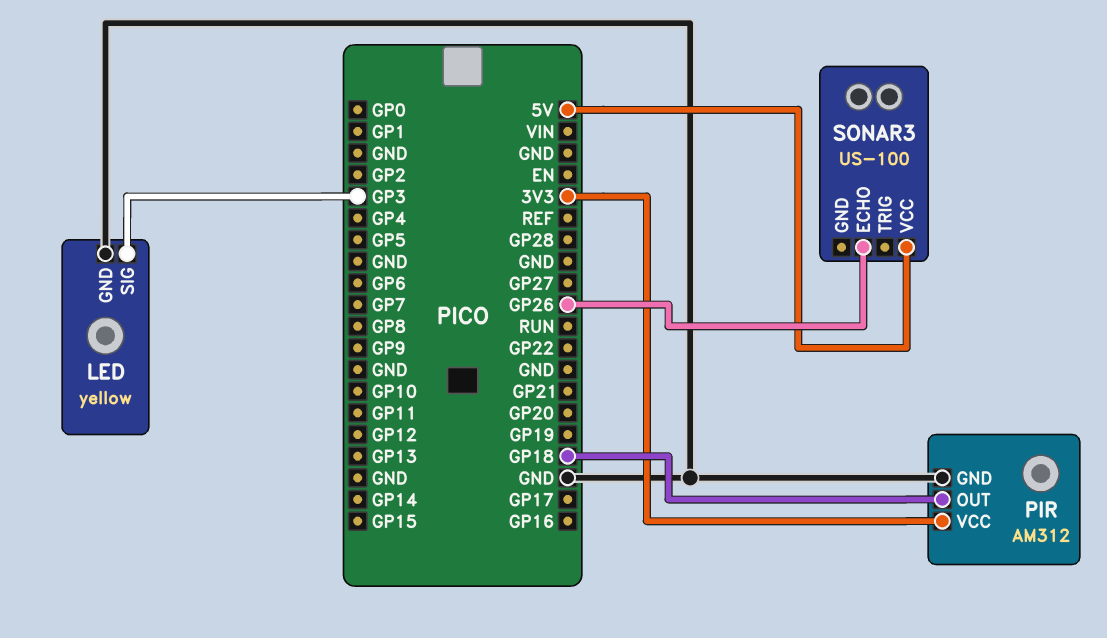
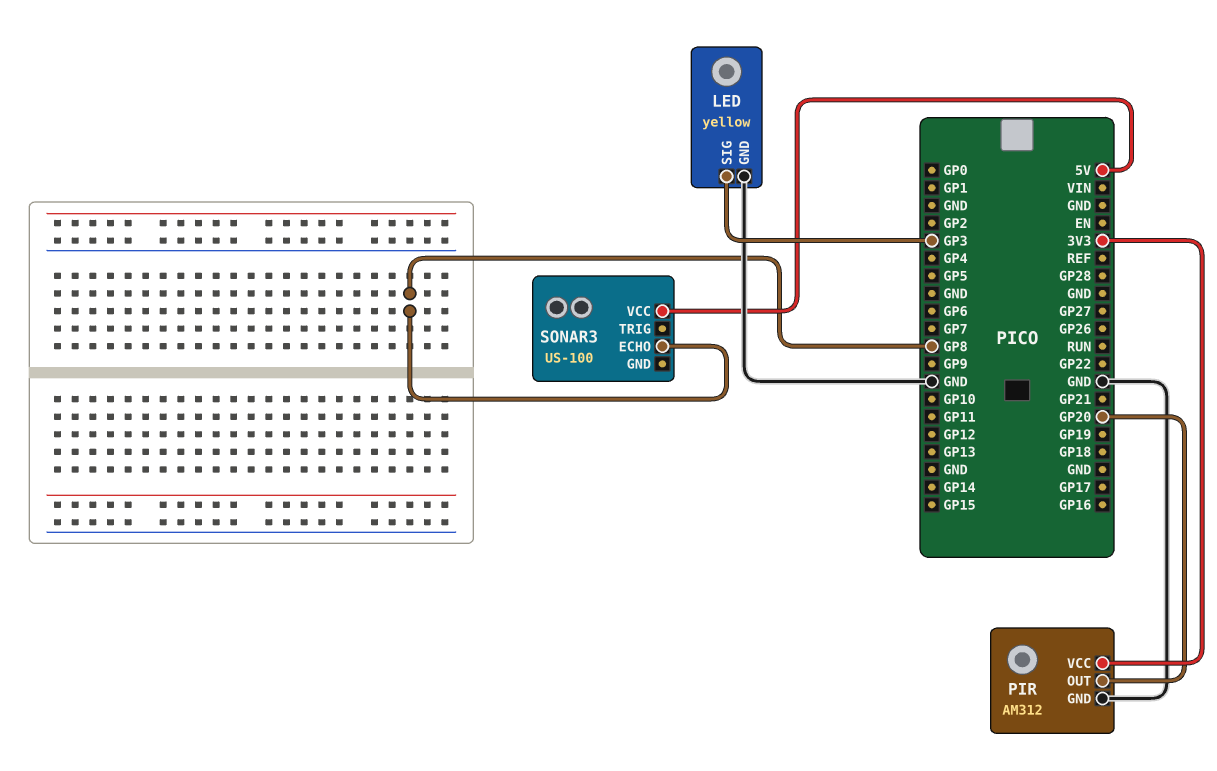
PIR pin OUT: GP18 -> GP20
SONAR3 pin ECHO: GP26 -> GP8

